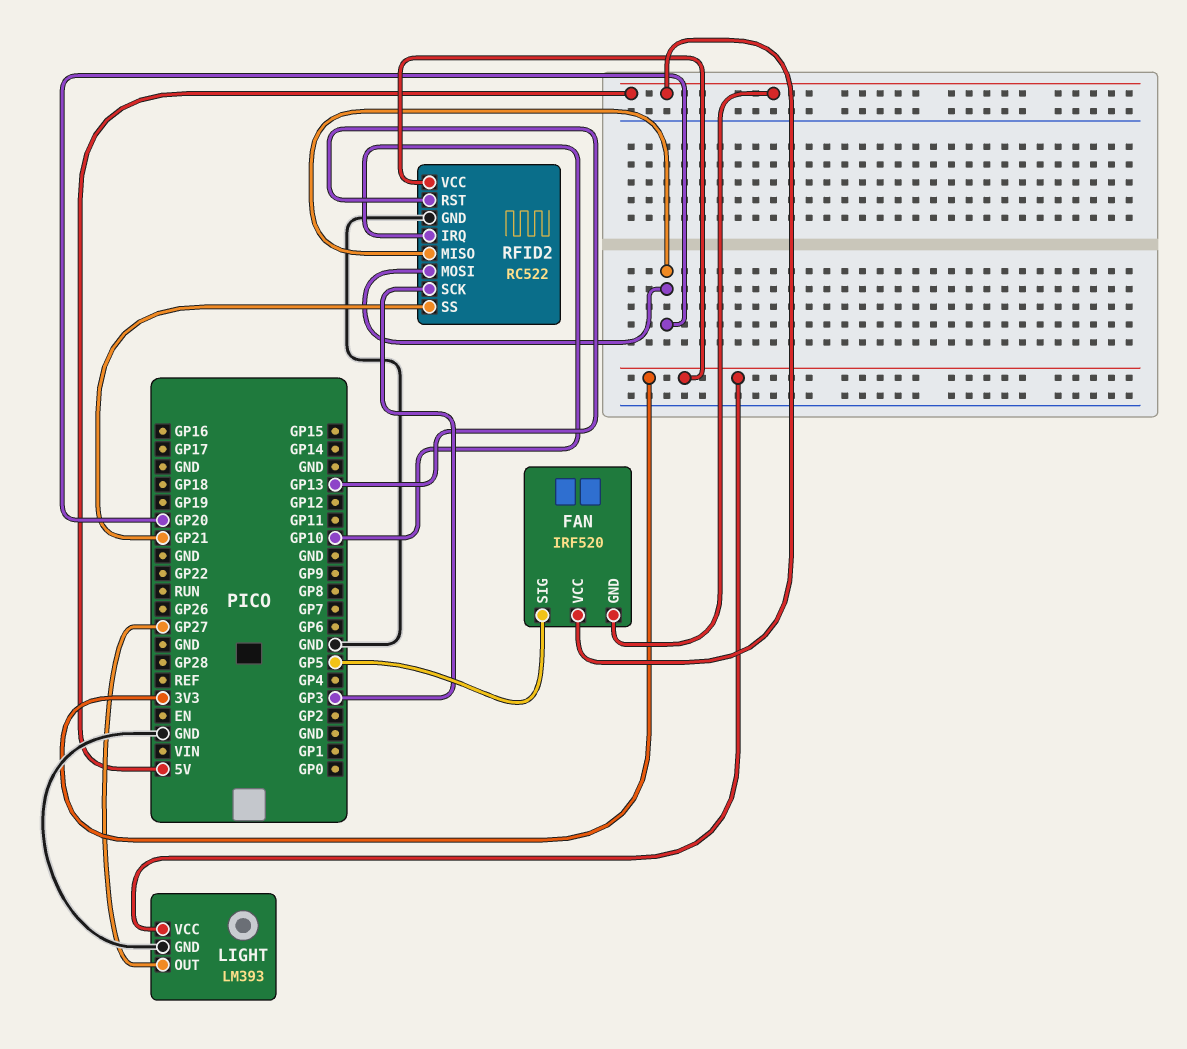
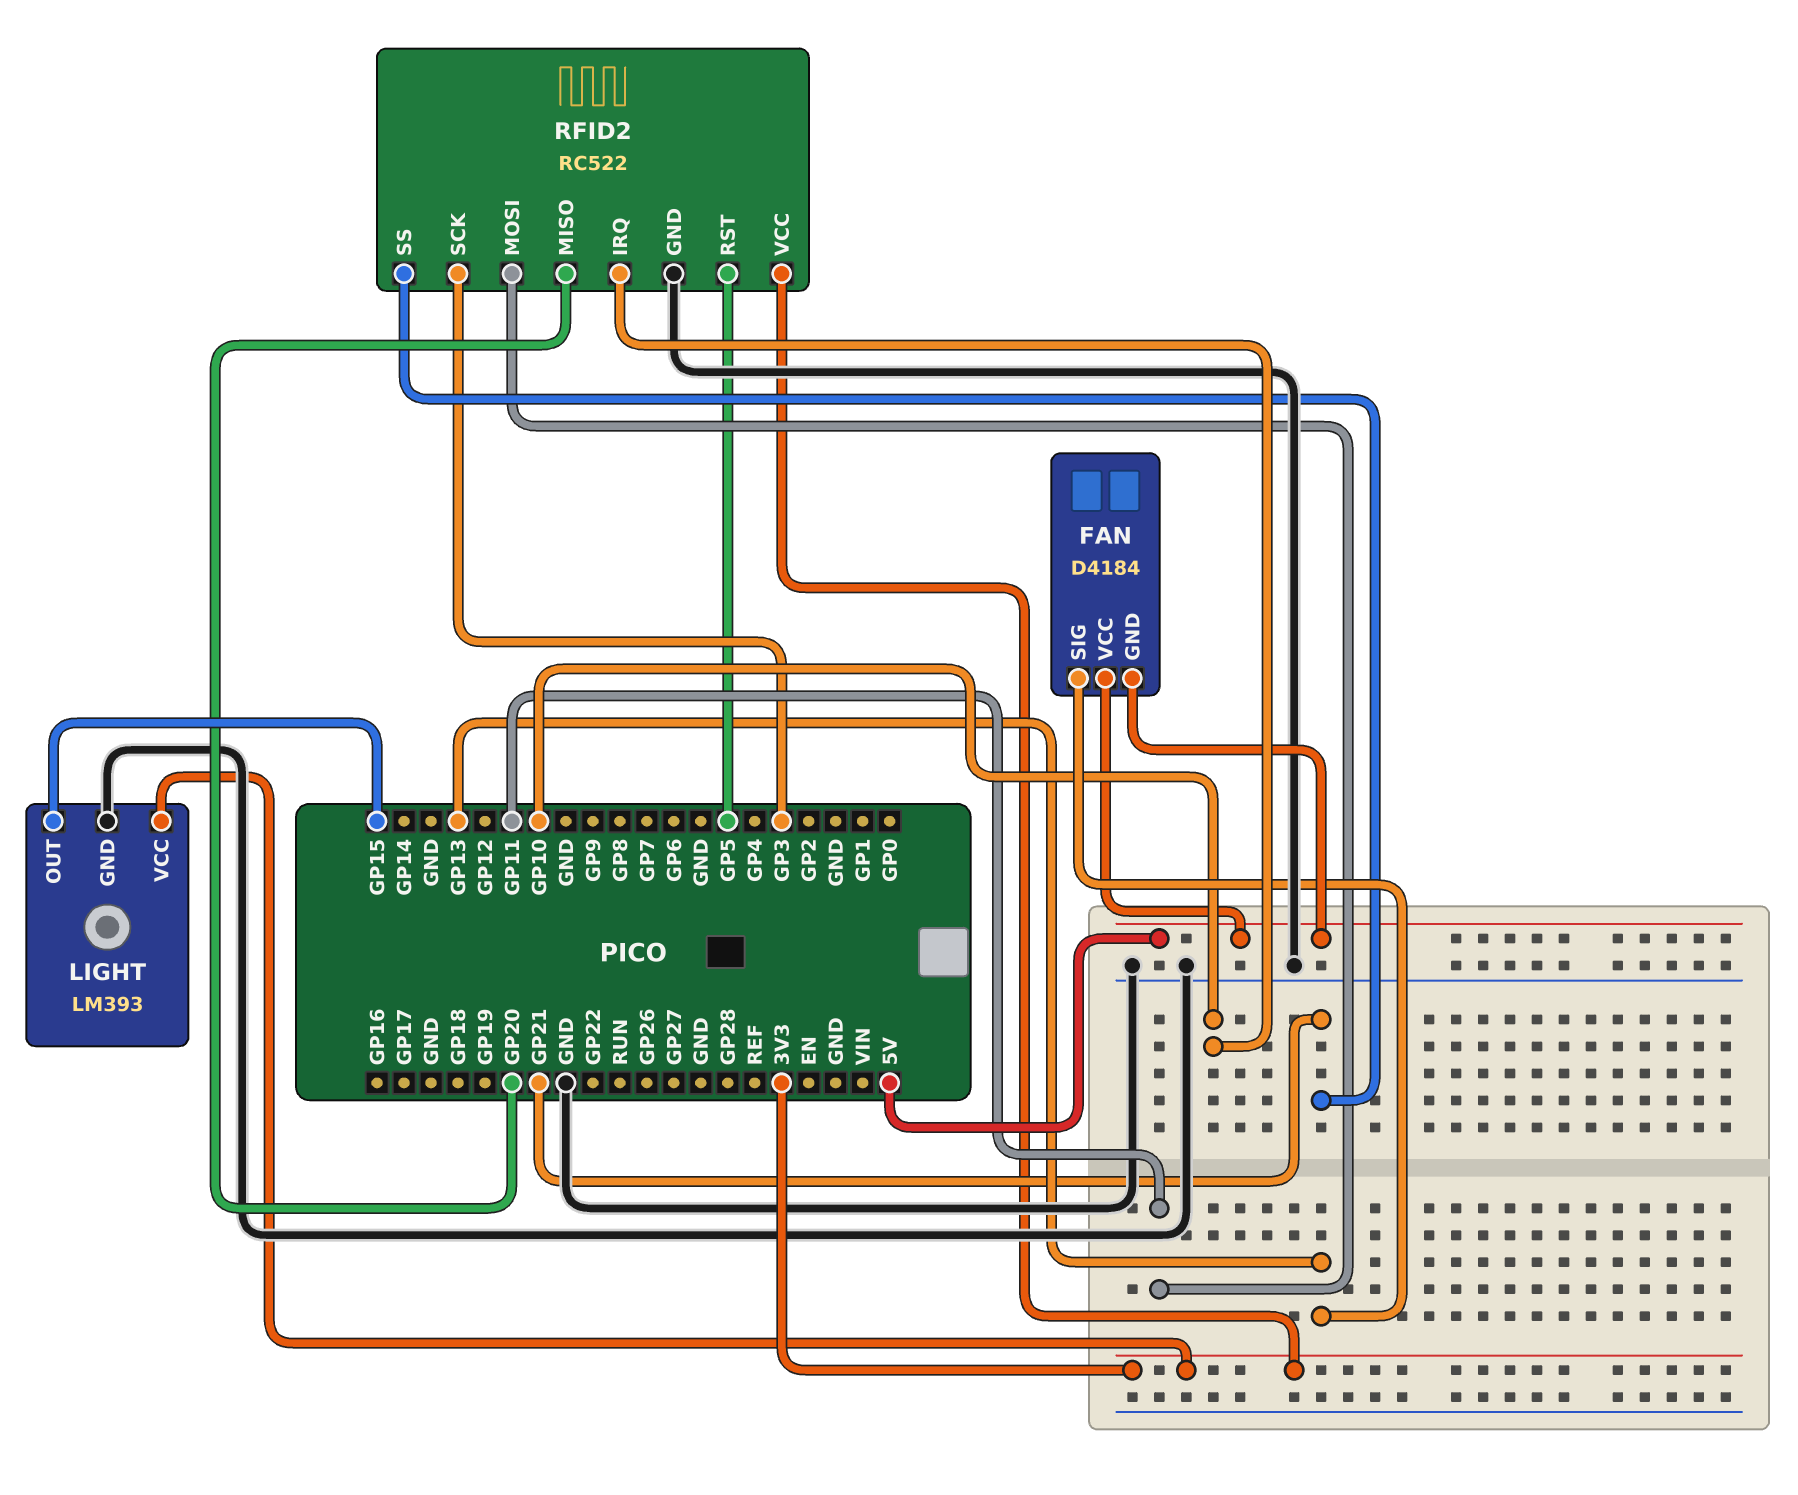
FAN: IRF520 -> D4184
FAN pin SIG: GP5 -> GP13
LIGHT pin OUT: GP27 -> GP15
RFID2 pin MOSI: GP20 -> GP11
RFID2 pin RST: GP13 -> GP5

